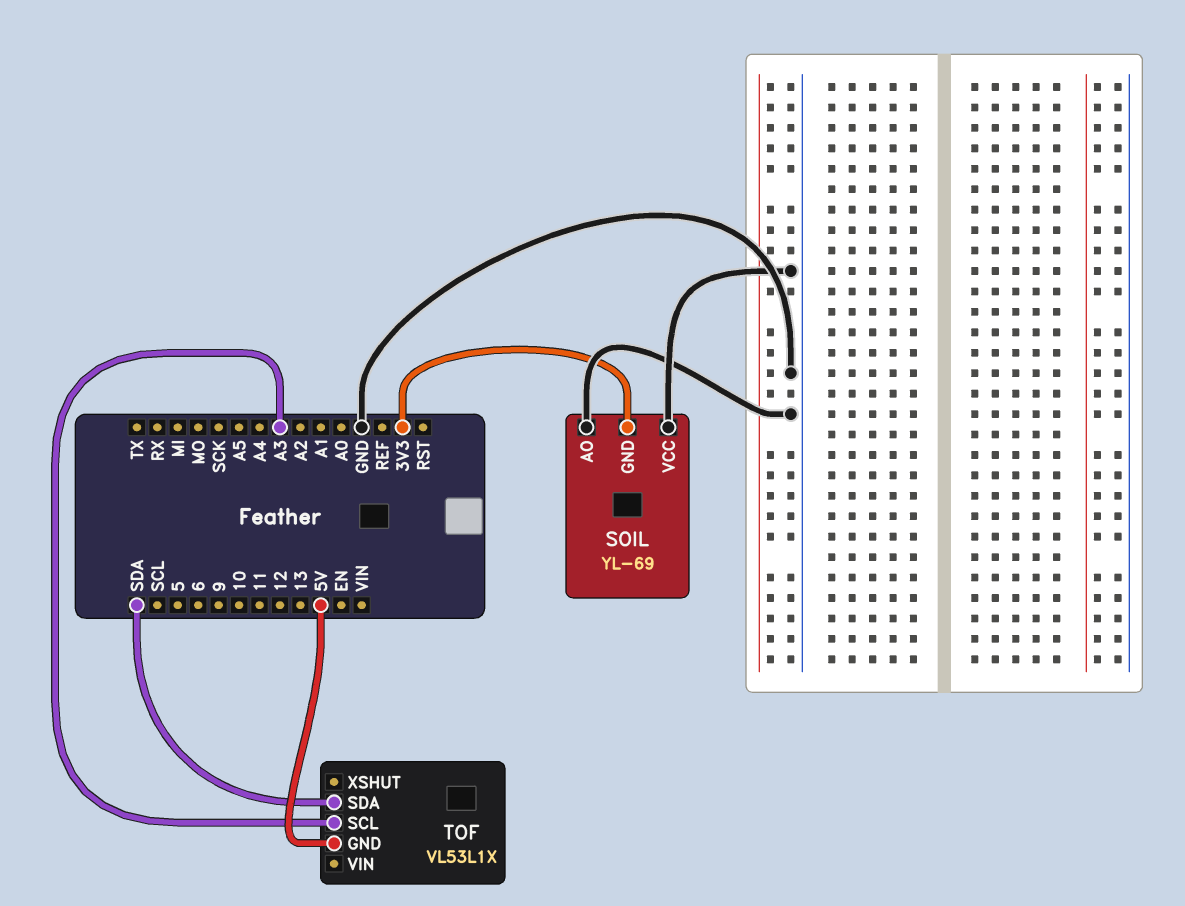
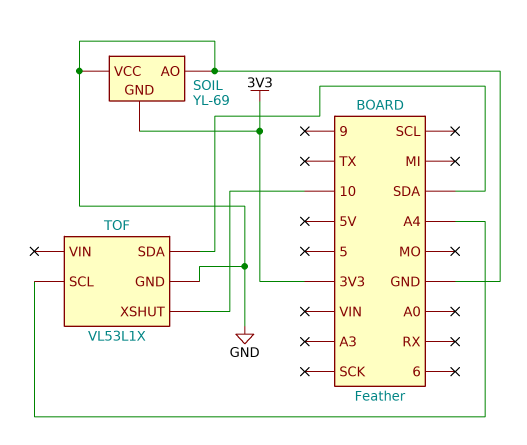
TOF pin GND: 5V -> GND
TOF pin SCL: A3 -> A4
TOF pin XSHUT: none -> 10

